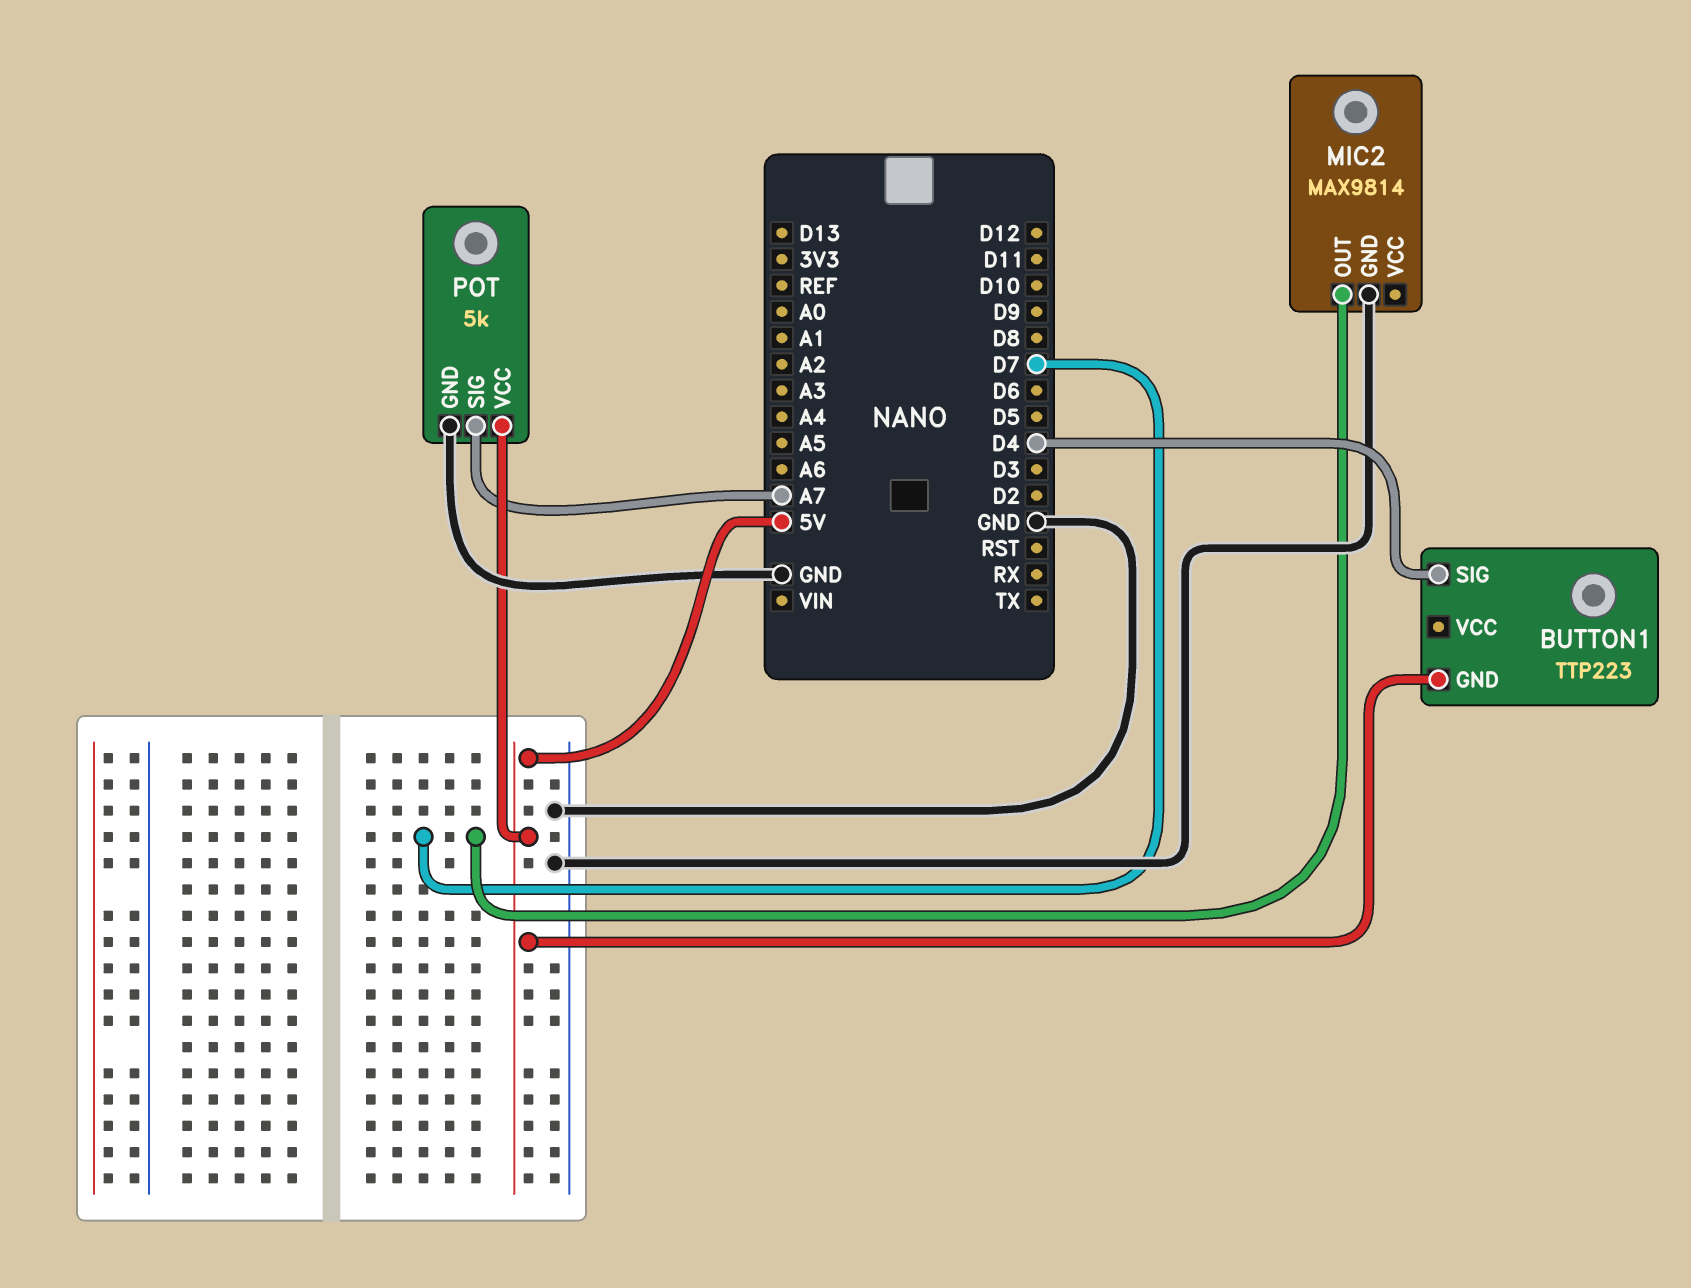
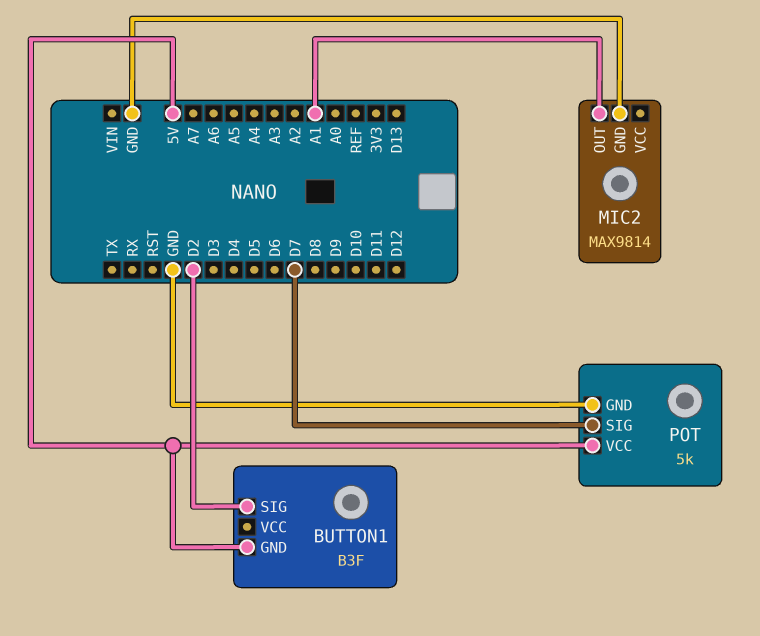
BUTTON1: TTP223 -> B3F
BUTTON1 pin SIG: D4 -> D2
MIC2 pin OUT: D7 -> A1
POT pin SIG: A7 -> D7

